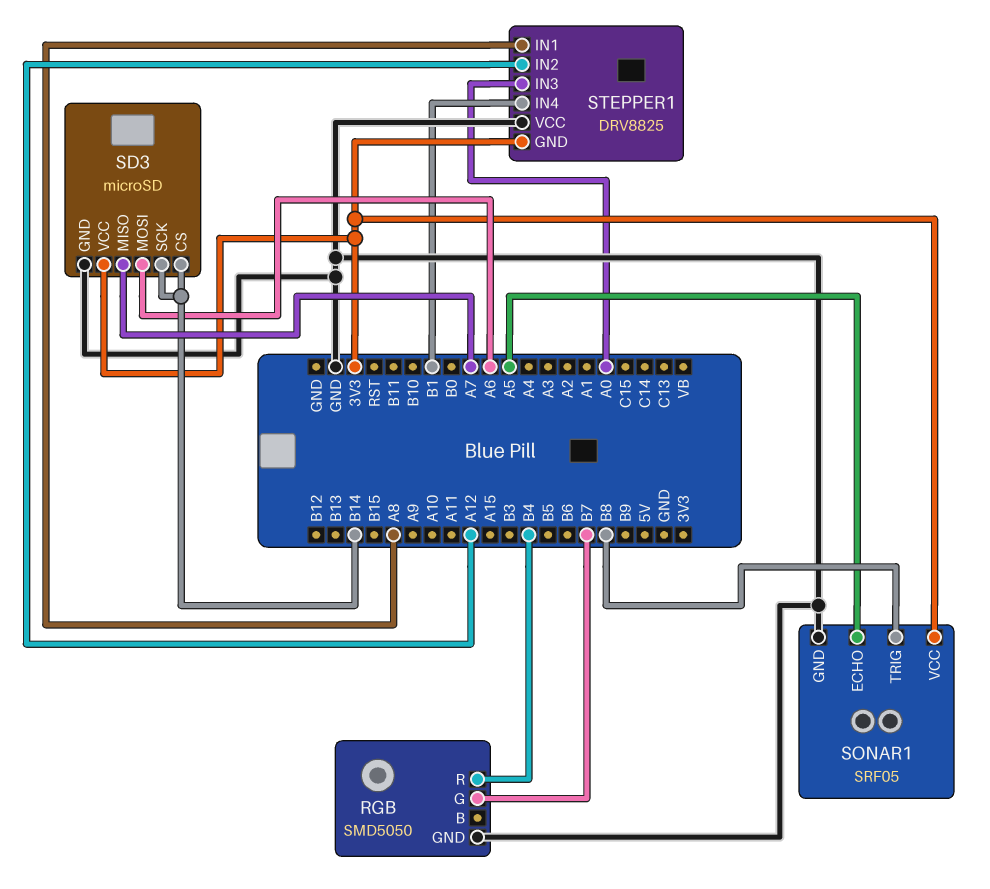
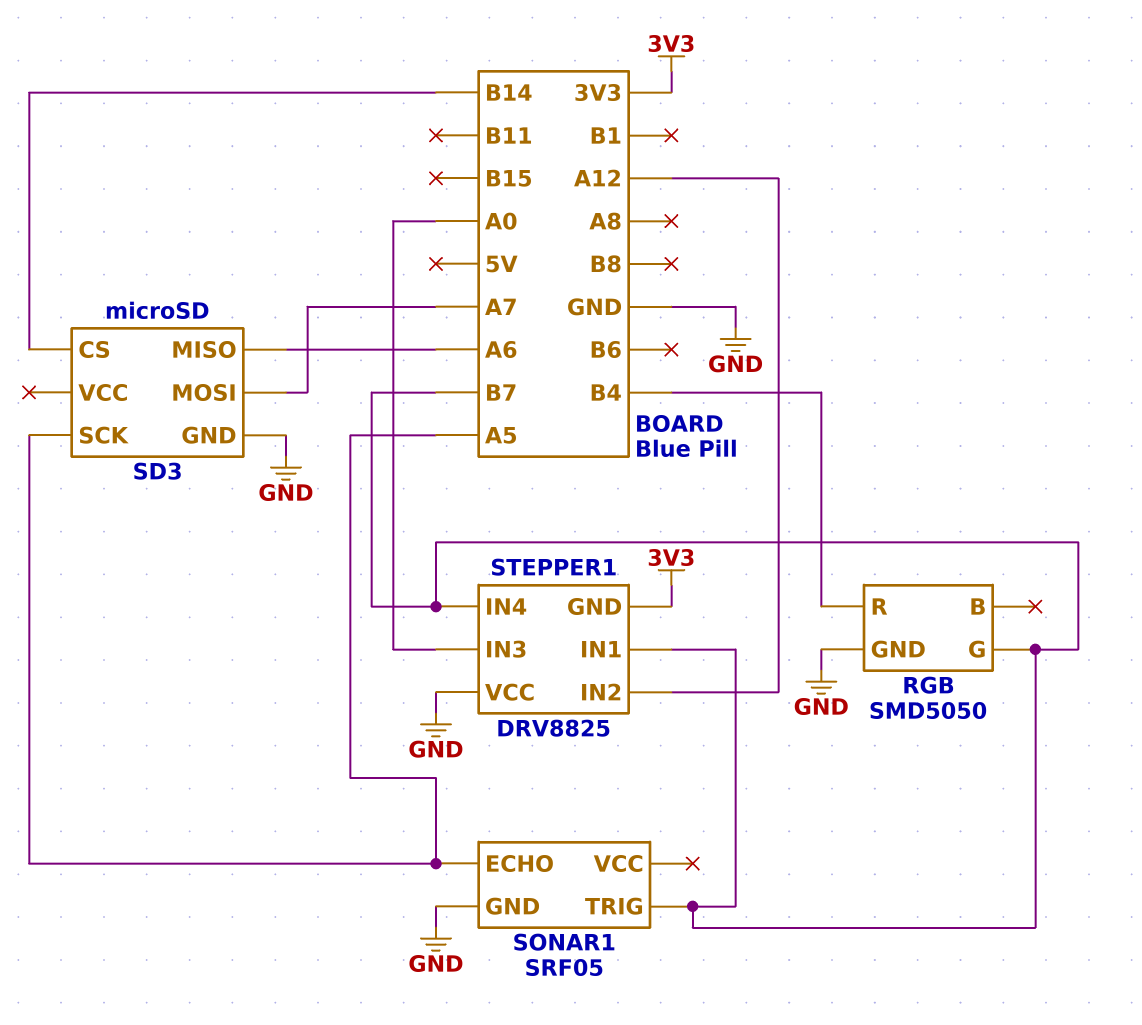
SD3 pin MISO: A7 -> A6
SD3 pin MOSI: A6 -> A7
SD3 pin SCK: B14 -> A5
SD3 pin VCC: 3V3 -> none
SONAR1 pin TRIG: B8 -> B7
SONAR1 pin VCC: 3V3 -> none
STEPPER1 pin IN1: A8 -> B7
STEPPER1 pin IN4: B1 -> B7

